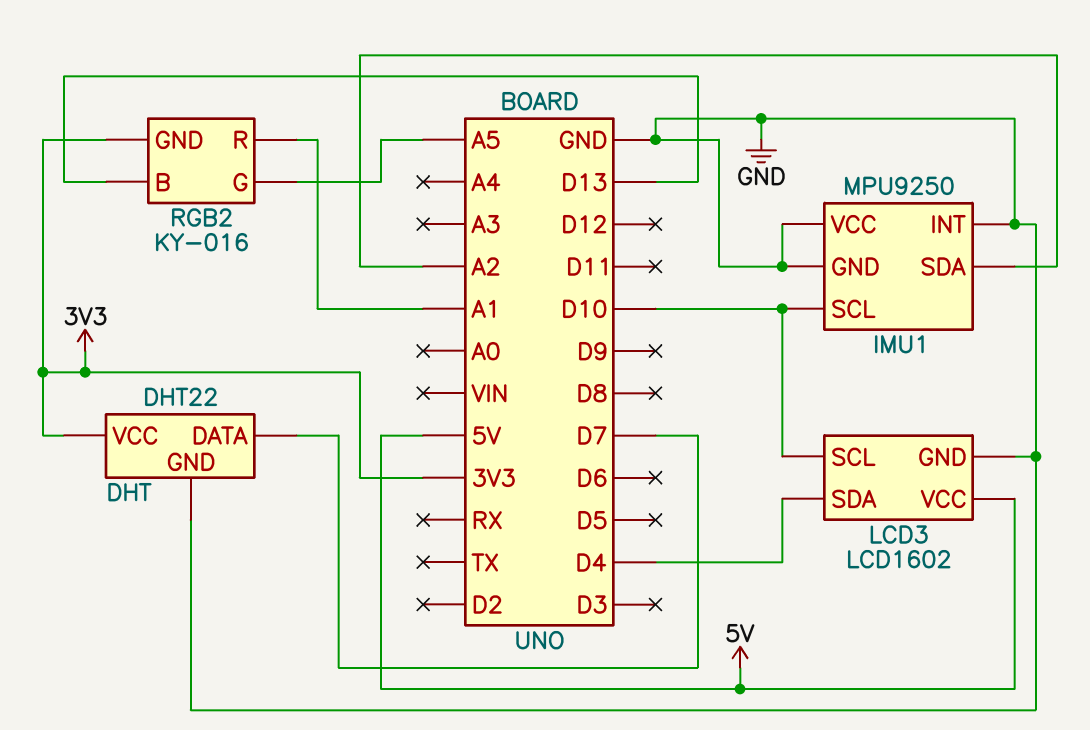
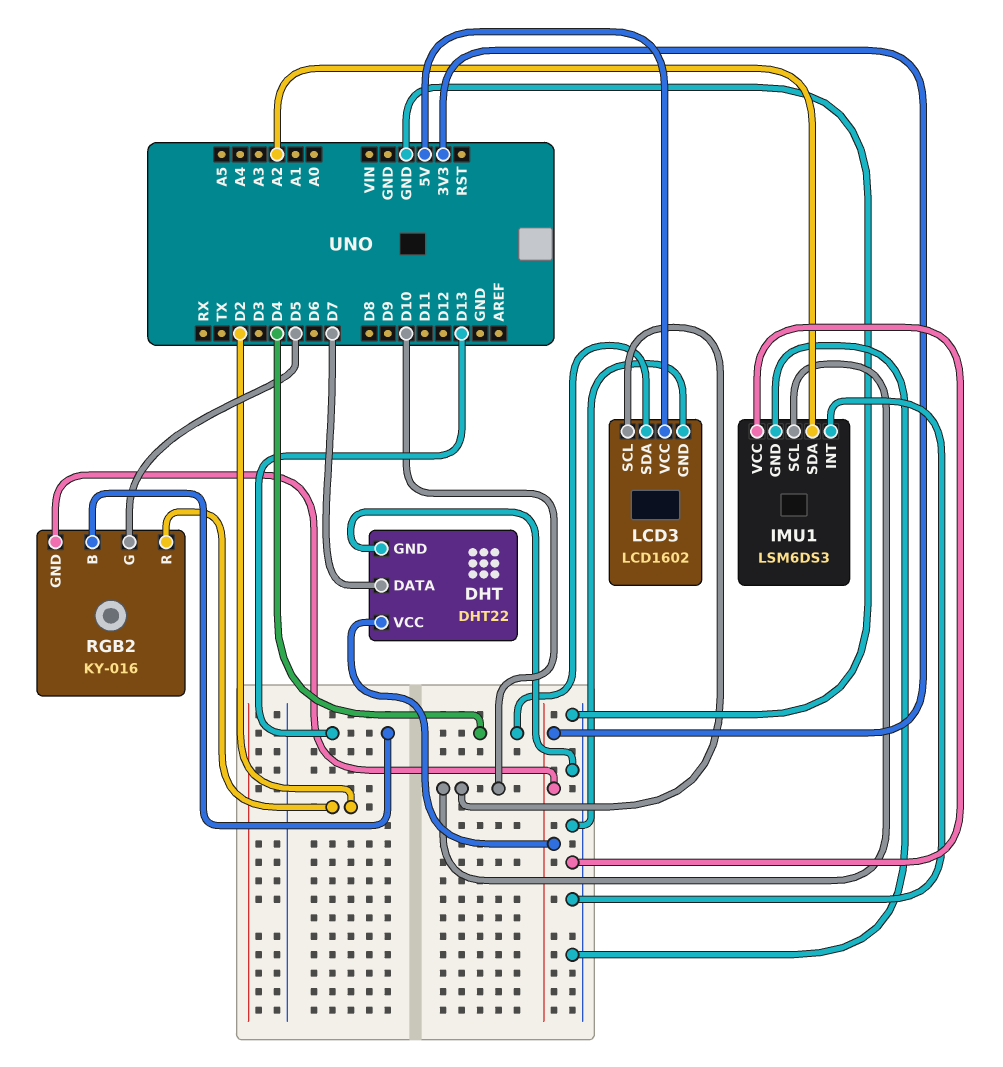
IMU1: MPU9250 -> LSM6DS3
RGB2 pin G: A5 -> D5
RGB2 pin R: A1 -> D2

